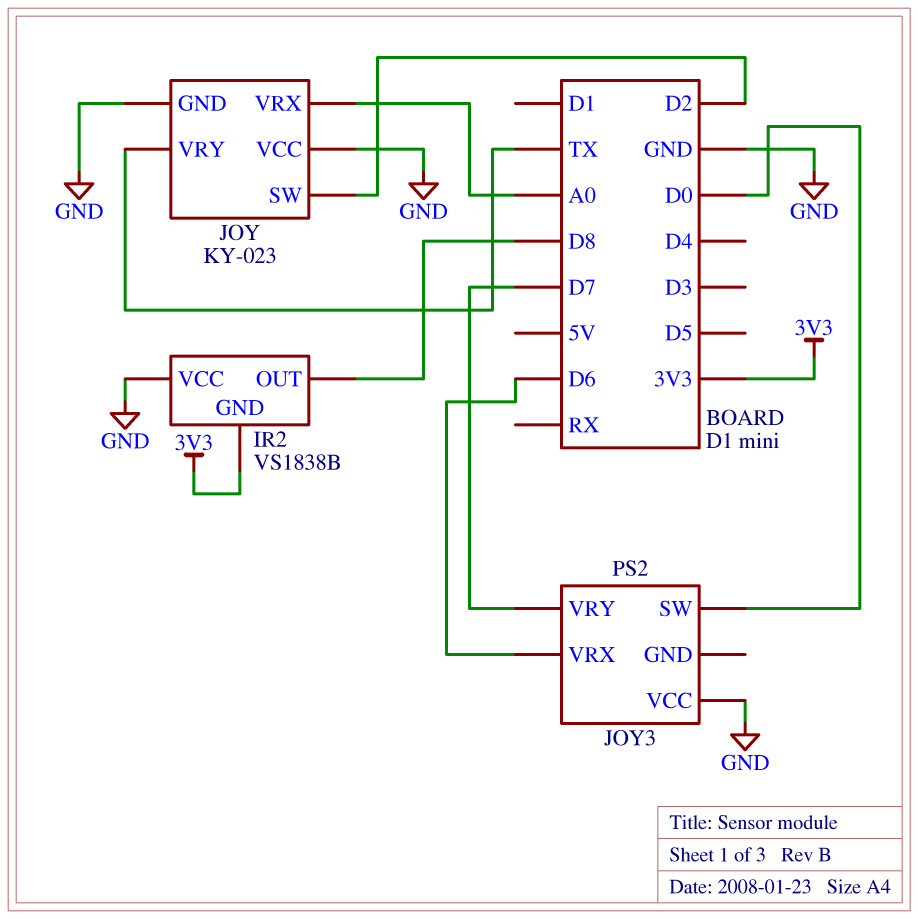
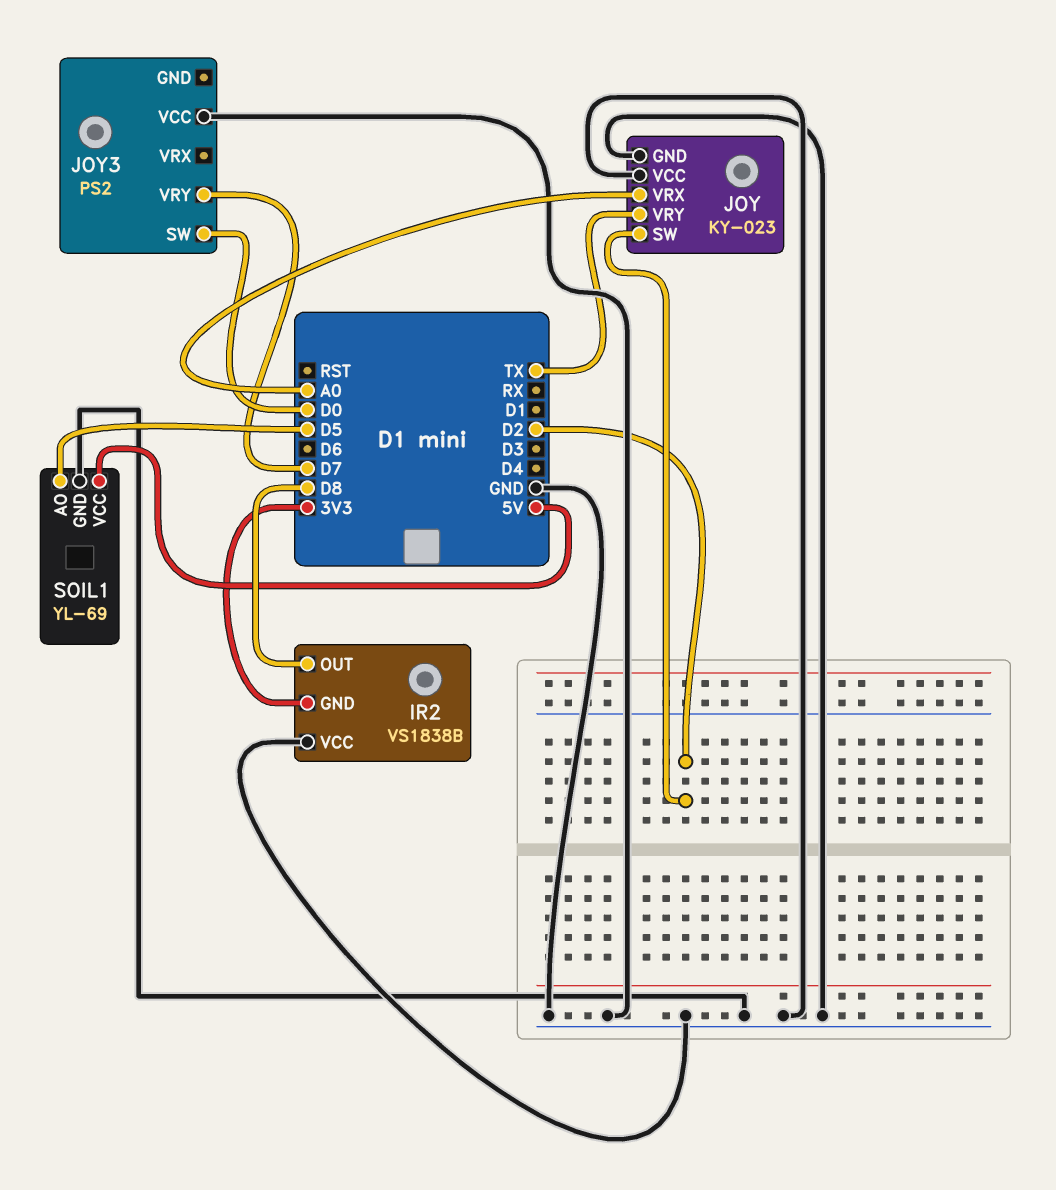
JOY3 pin VRX: D6 -> none
SOIL1: none -> YL-69
SOIL1 pin AO: none -> D5
SOIL1 pin GND: none -> GND
SOIL1 pin VCC: none -> 5V

